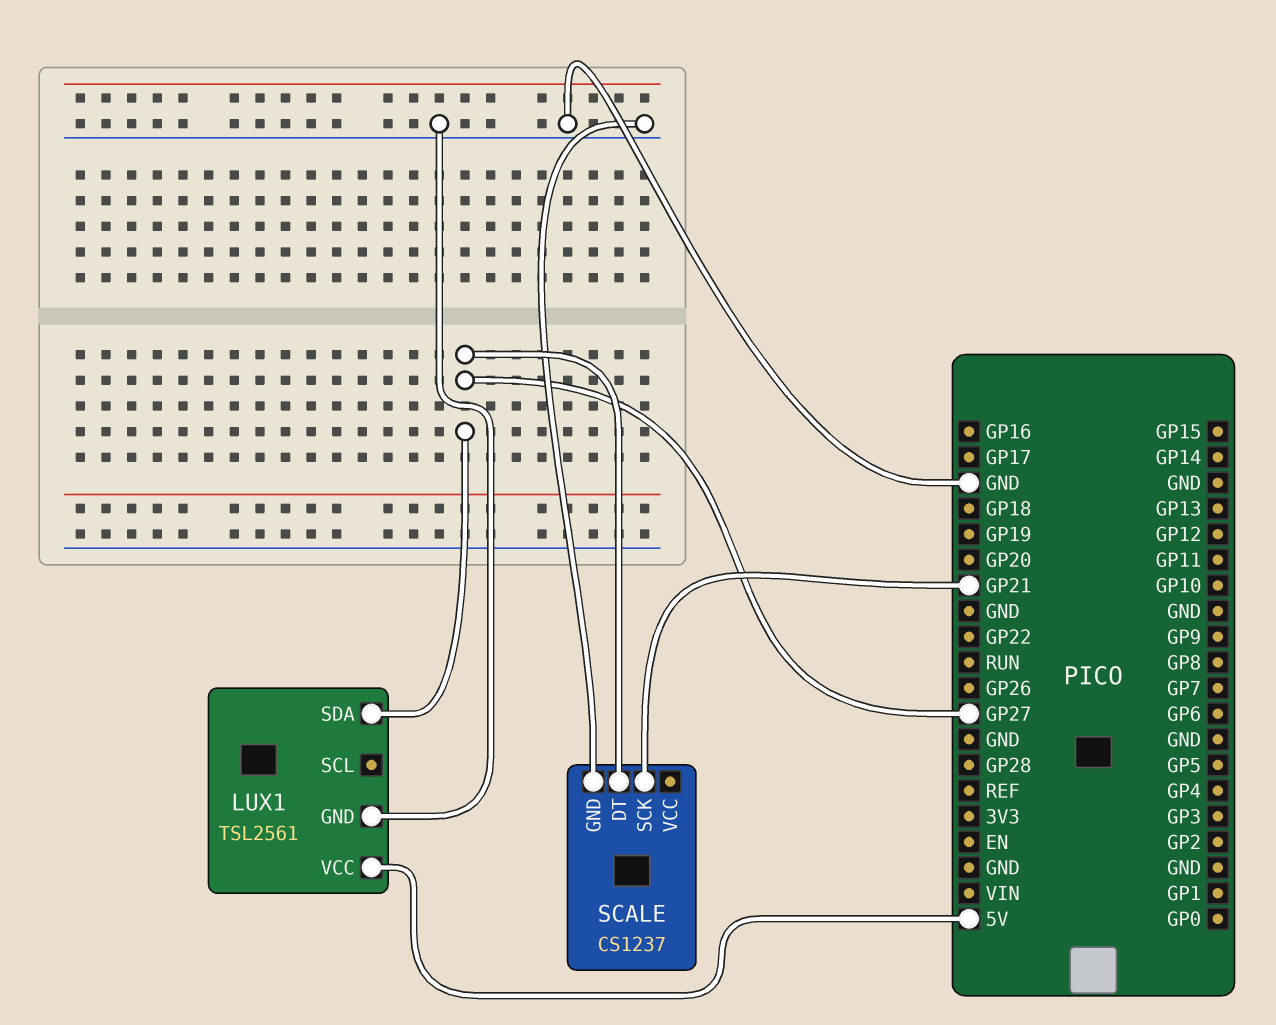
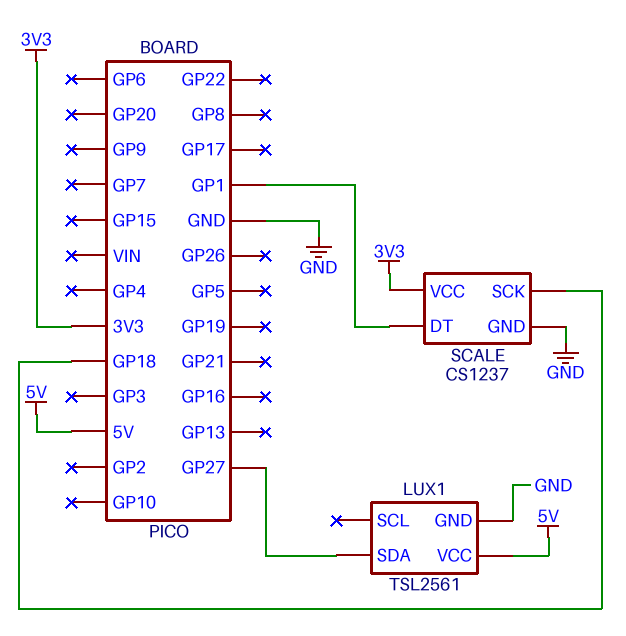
SCALE pin DT: GP27 -> GP1
SCALE pin SCK: GP21 -> GP18
SCALE pin VCC: none -> 3V3

